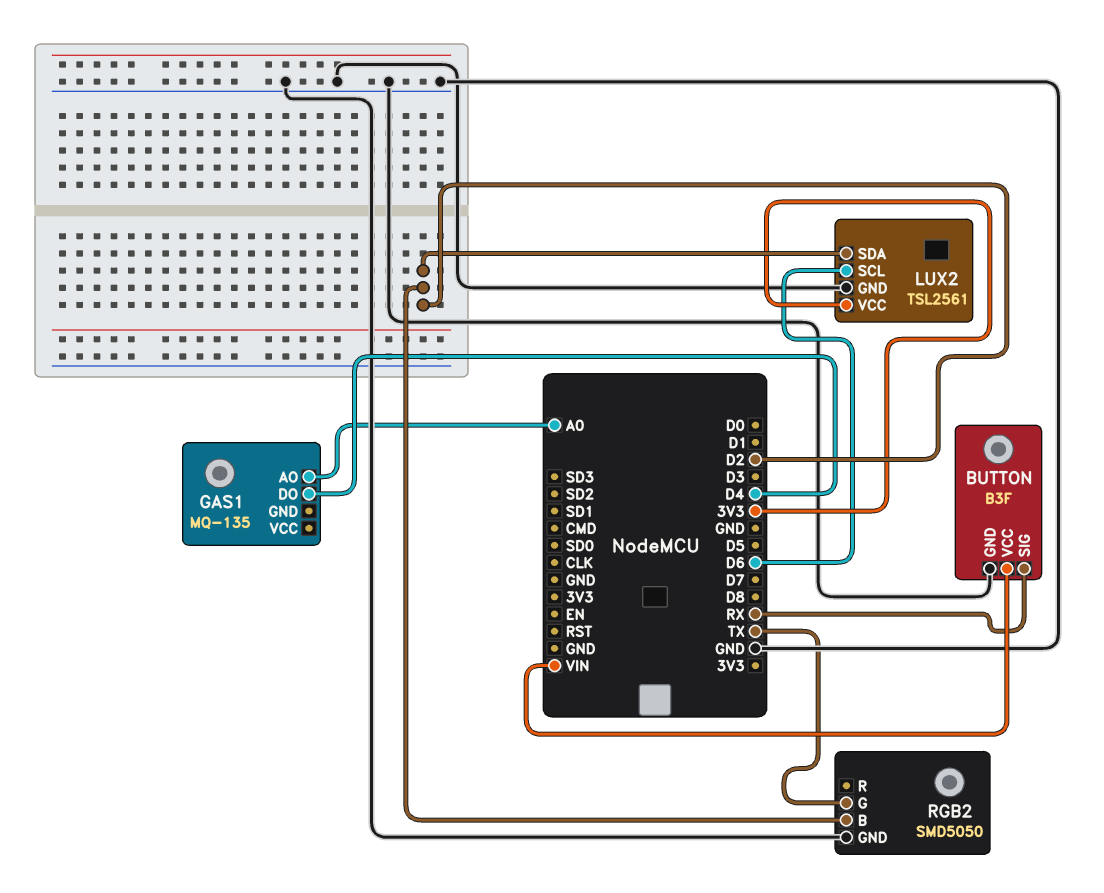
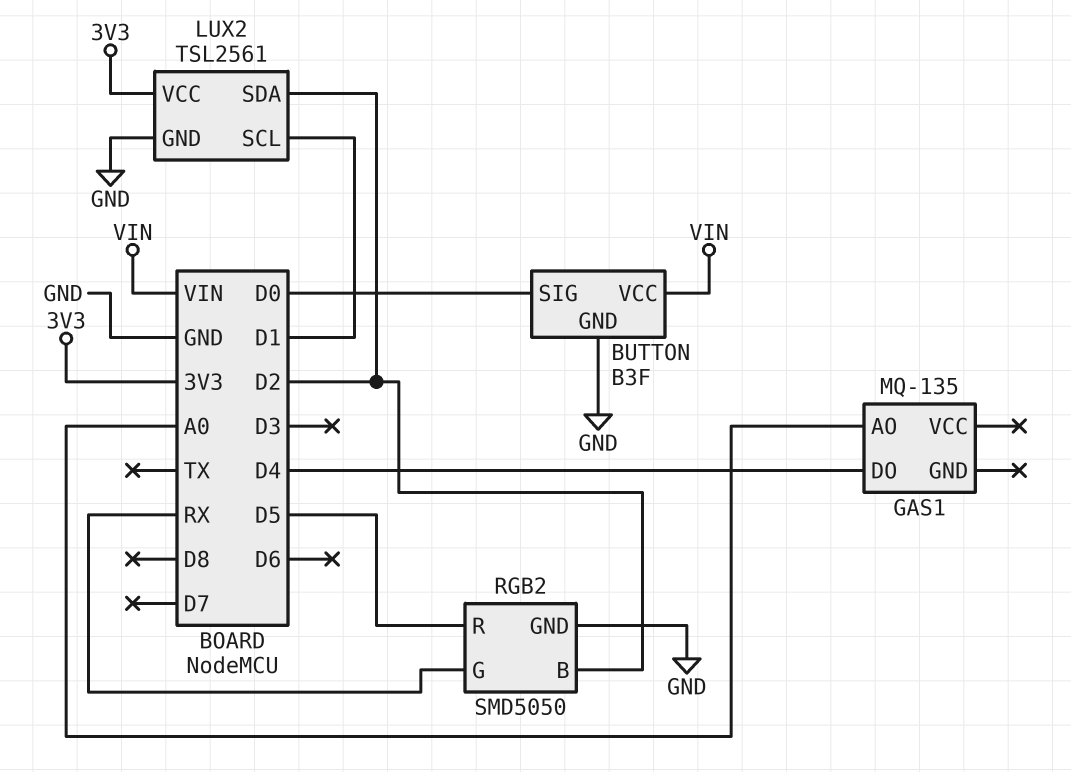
BUTTON pin SIG: RX -> D0
LUX2 pin SCL: D6 -> D1
RGB2 pin G: TX -> RX
RGB2 pin R: none -> D5

